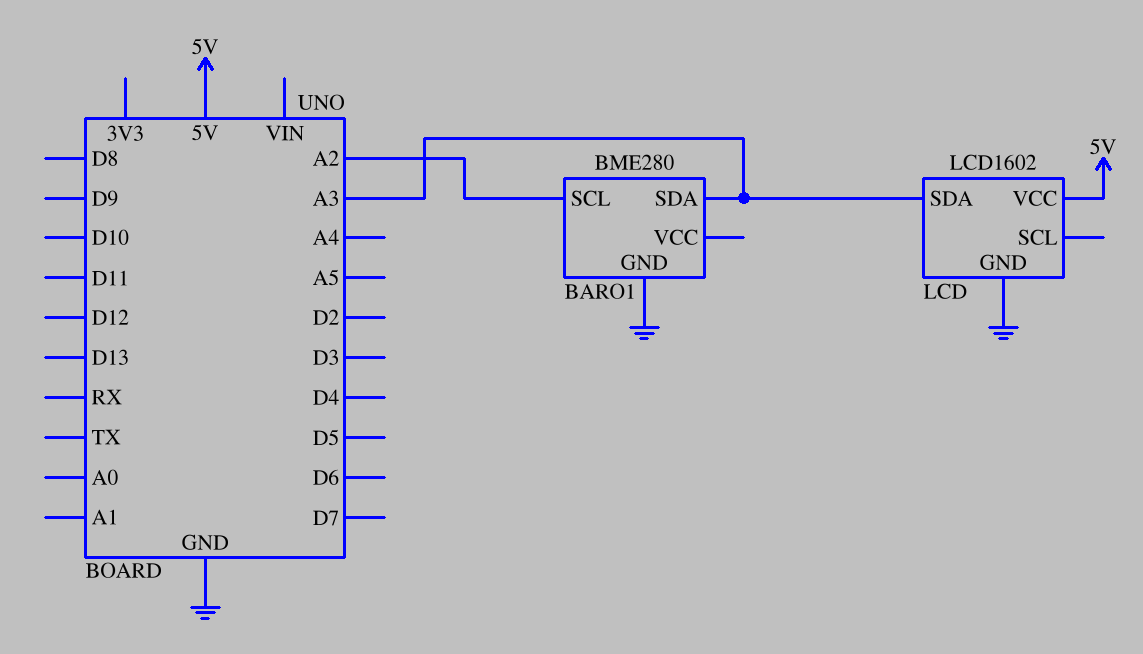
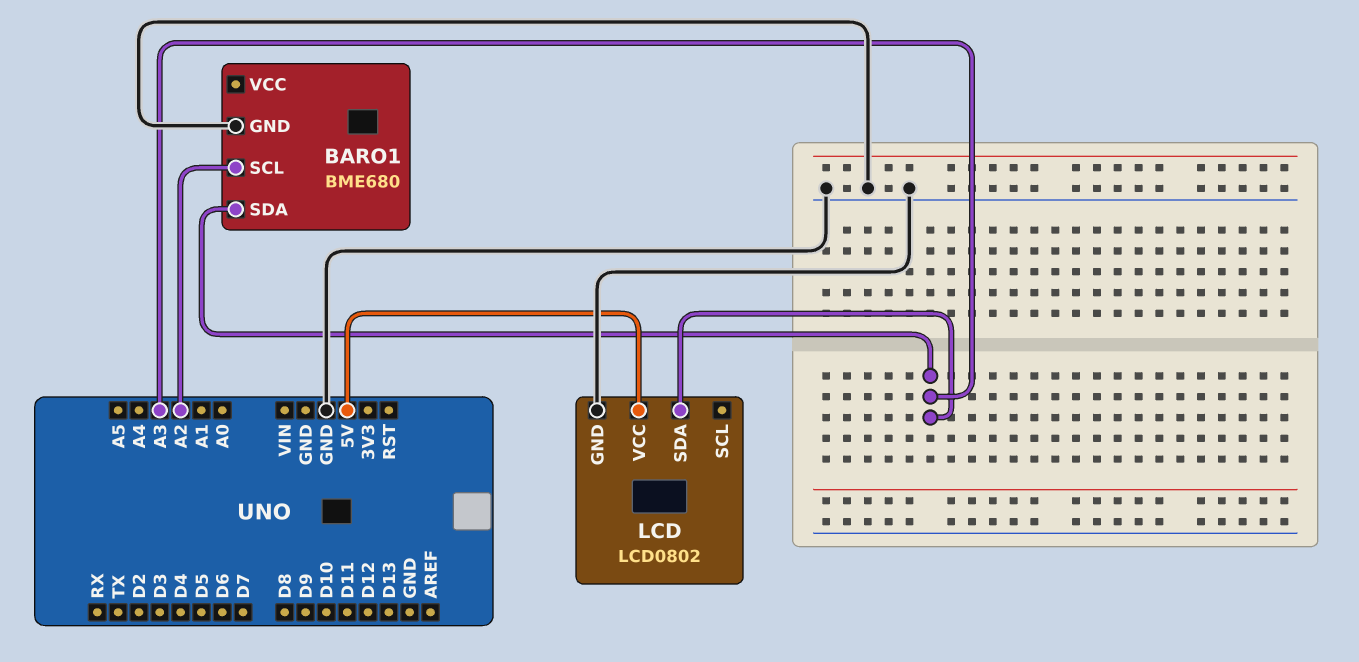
BARO1: BME280 -> BME680
LCD: LCD1602 -> LCD0802

